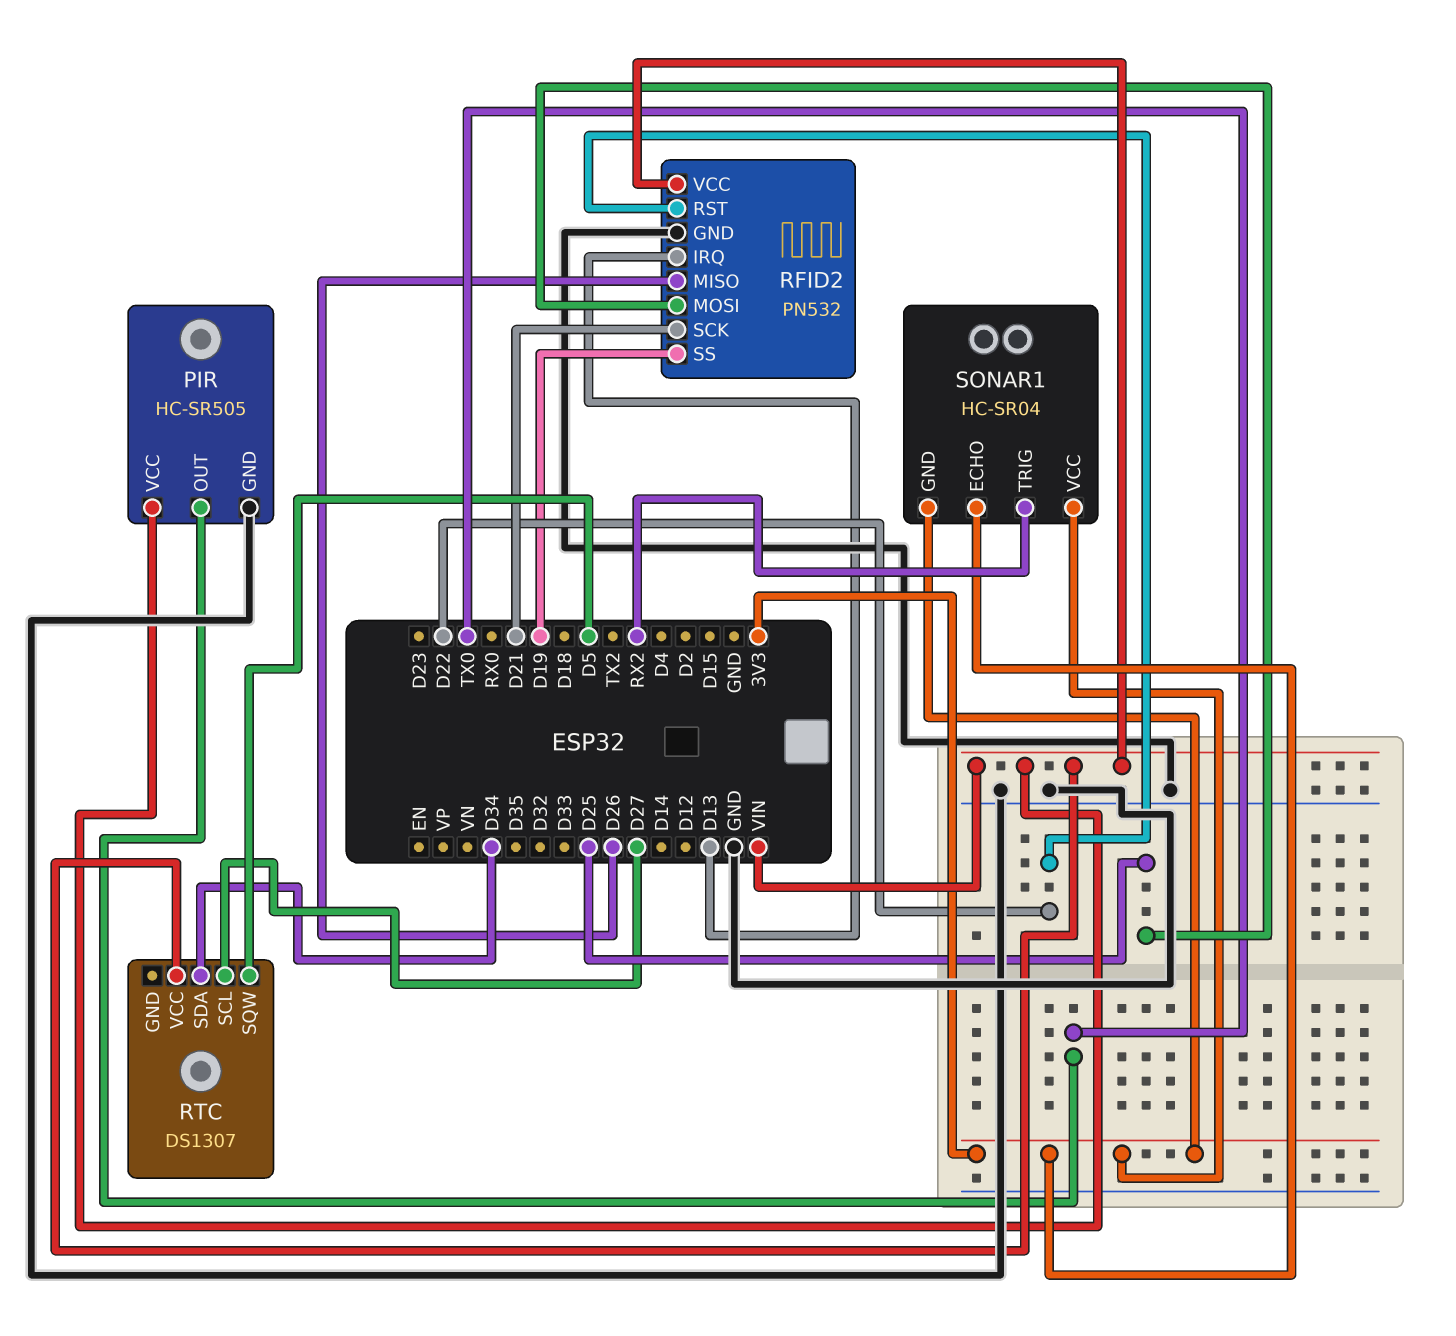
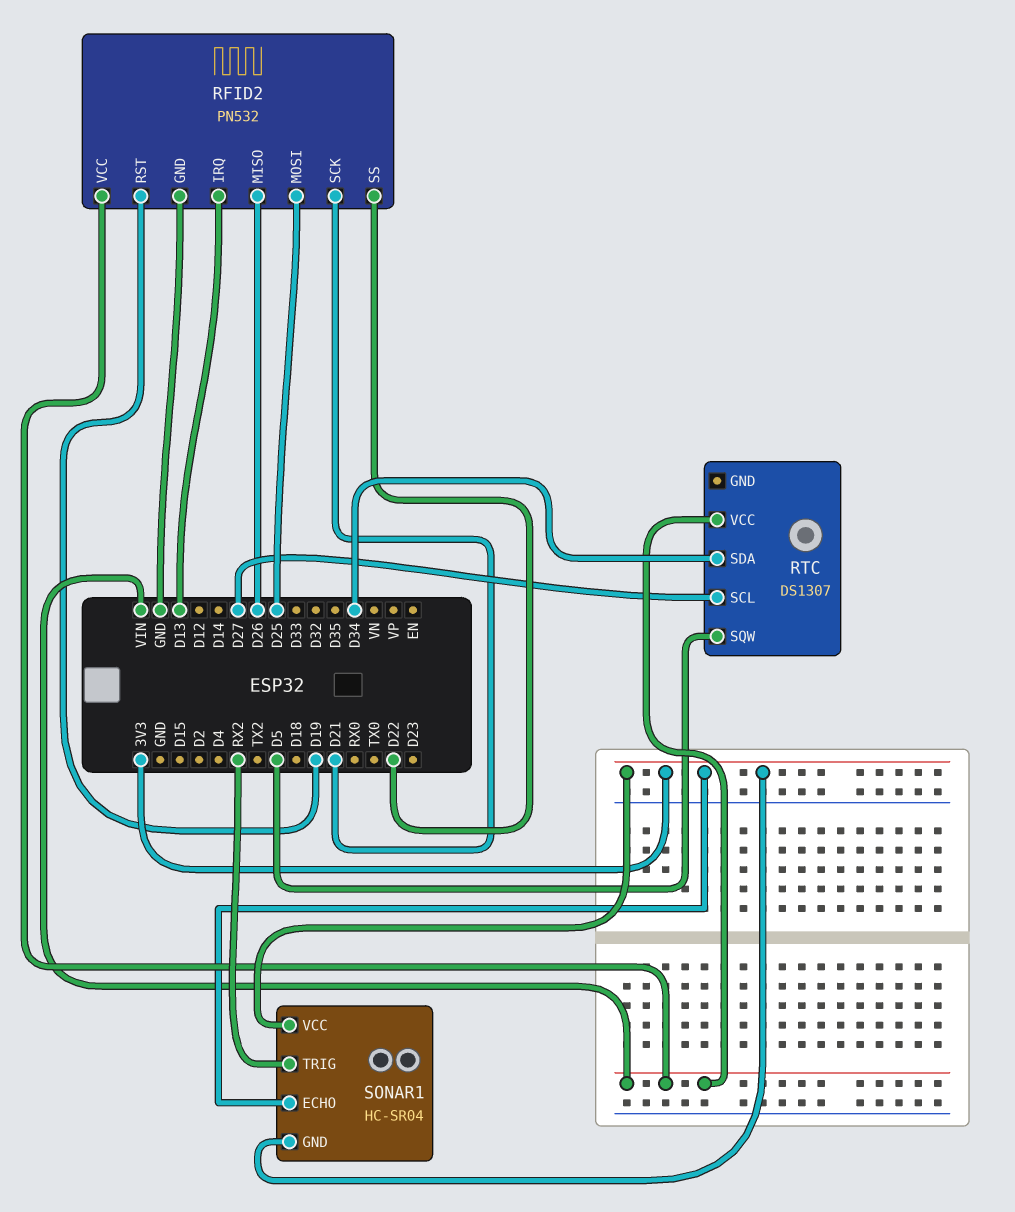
PIR: HC-SR505 -> none
PIR pin GND: GND -> none
PIR pin OUT: TX0 -> none
PIR pin VCC: VIN -> none
RFID2 pin RST: D22 -> D19
RFID2 pin SS: D19 -> D22

